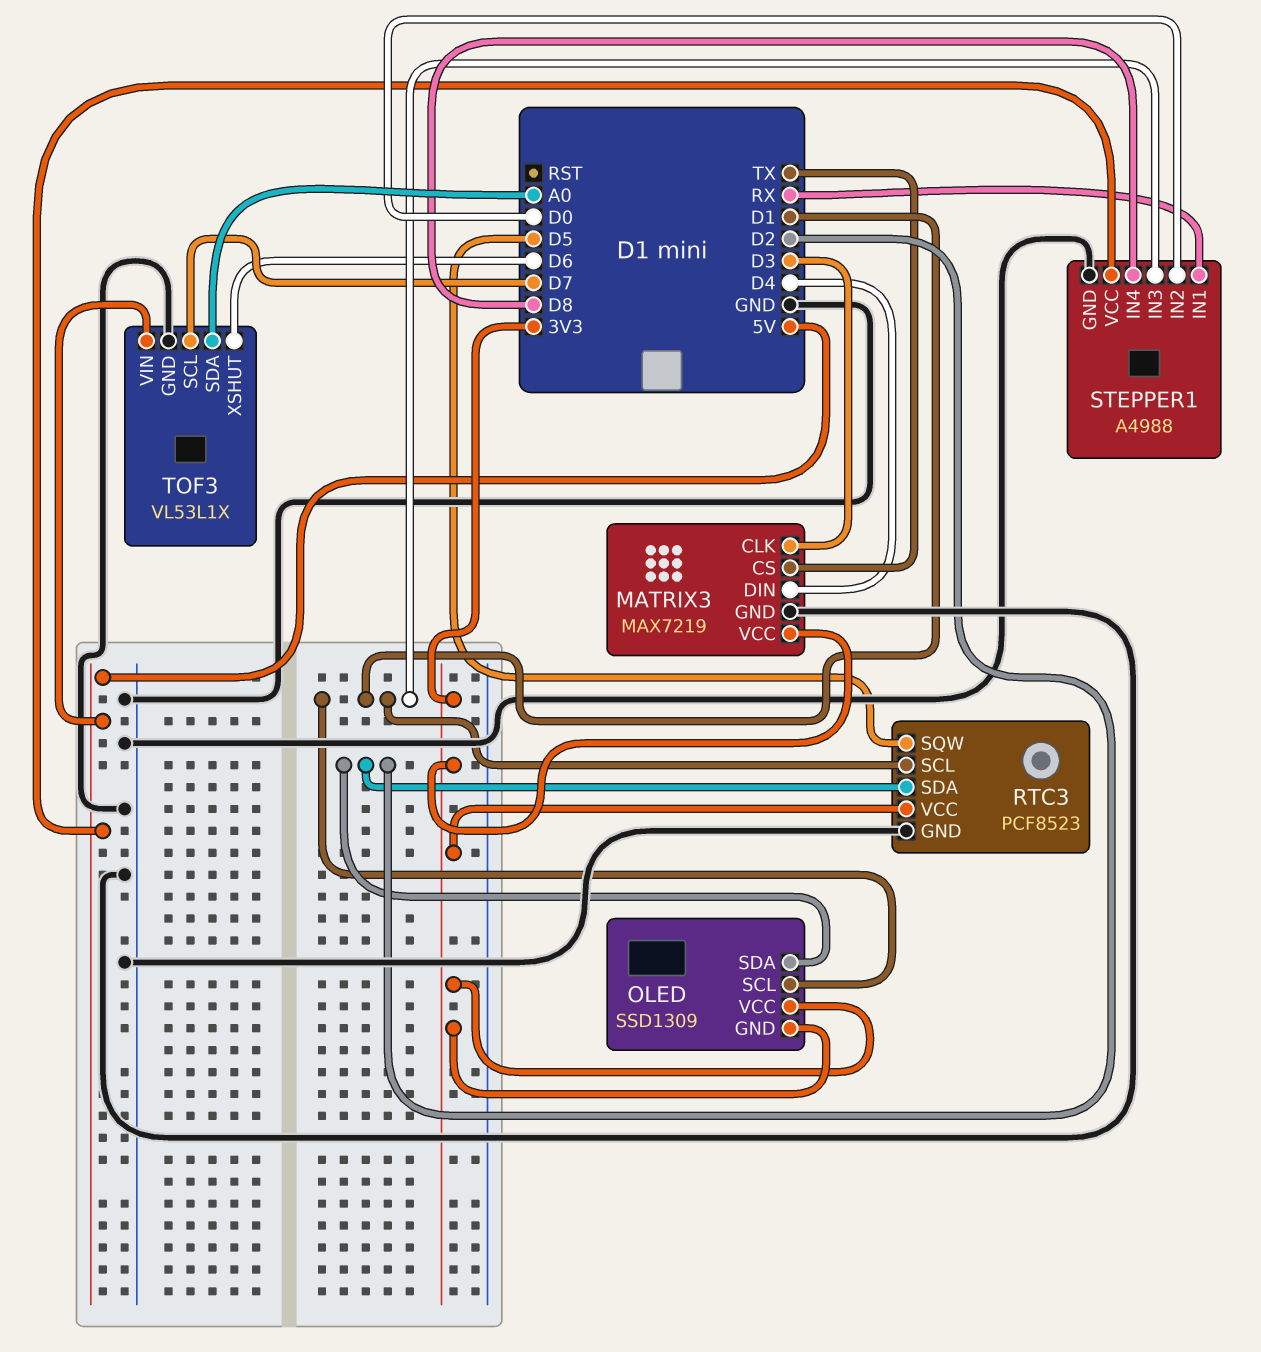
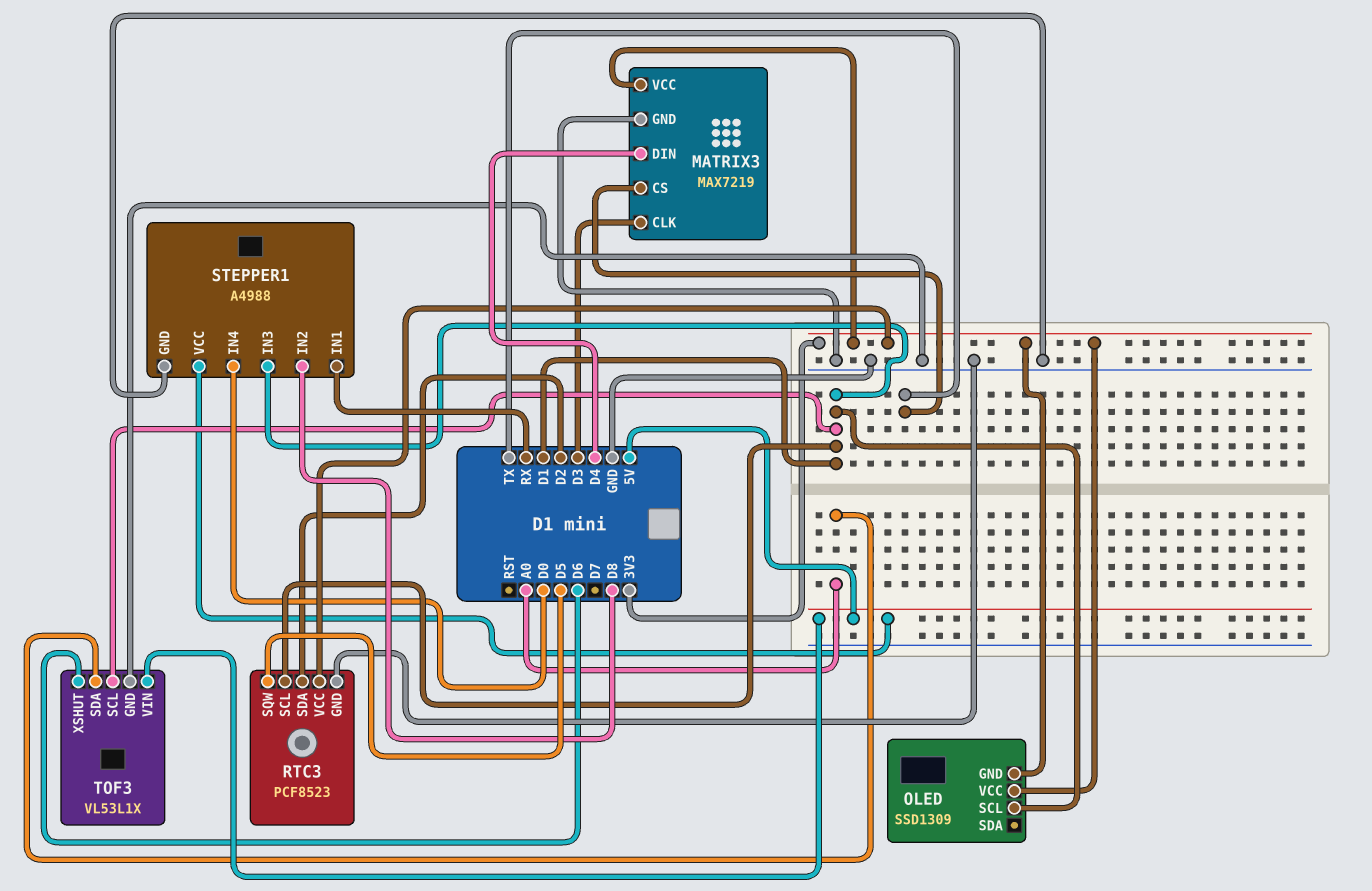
OLED pin SDA: D2 -> none
STEPPER1 pin IN2: D0 -> D8
STEPPER1 pin IN4: D8 -> D0
TOF3 pin SCL: D7 -> D1

